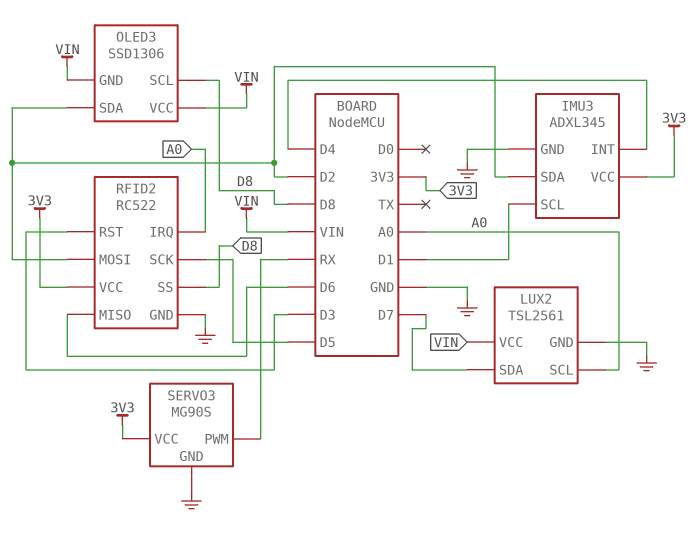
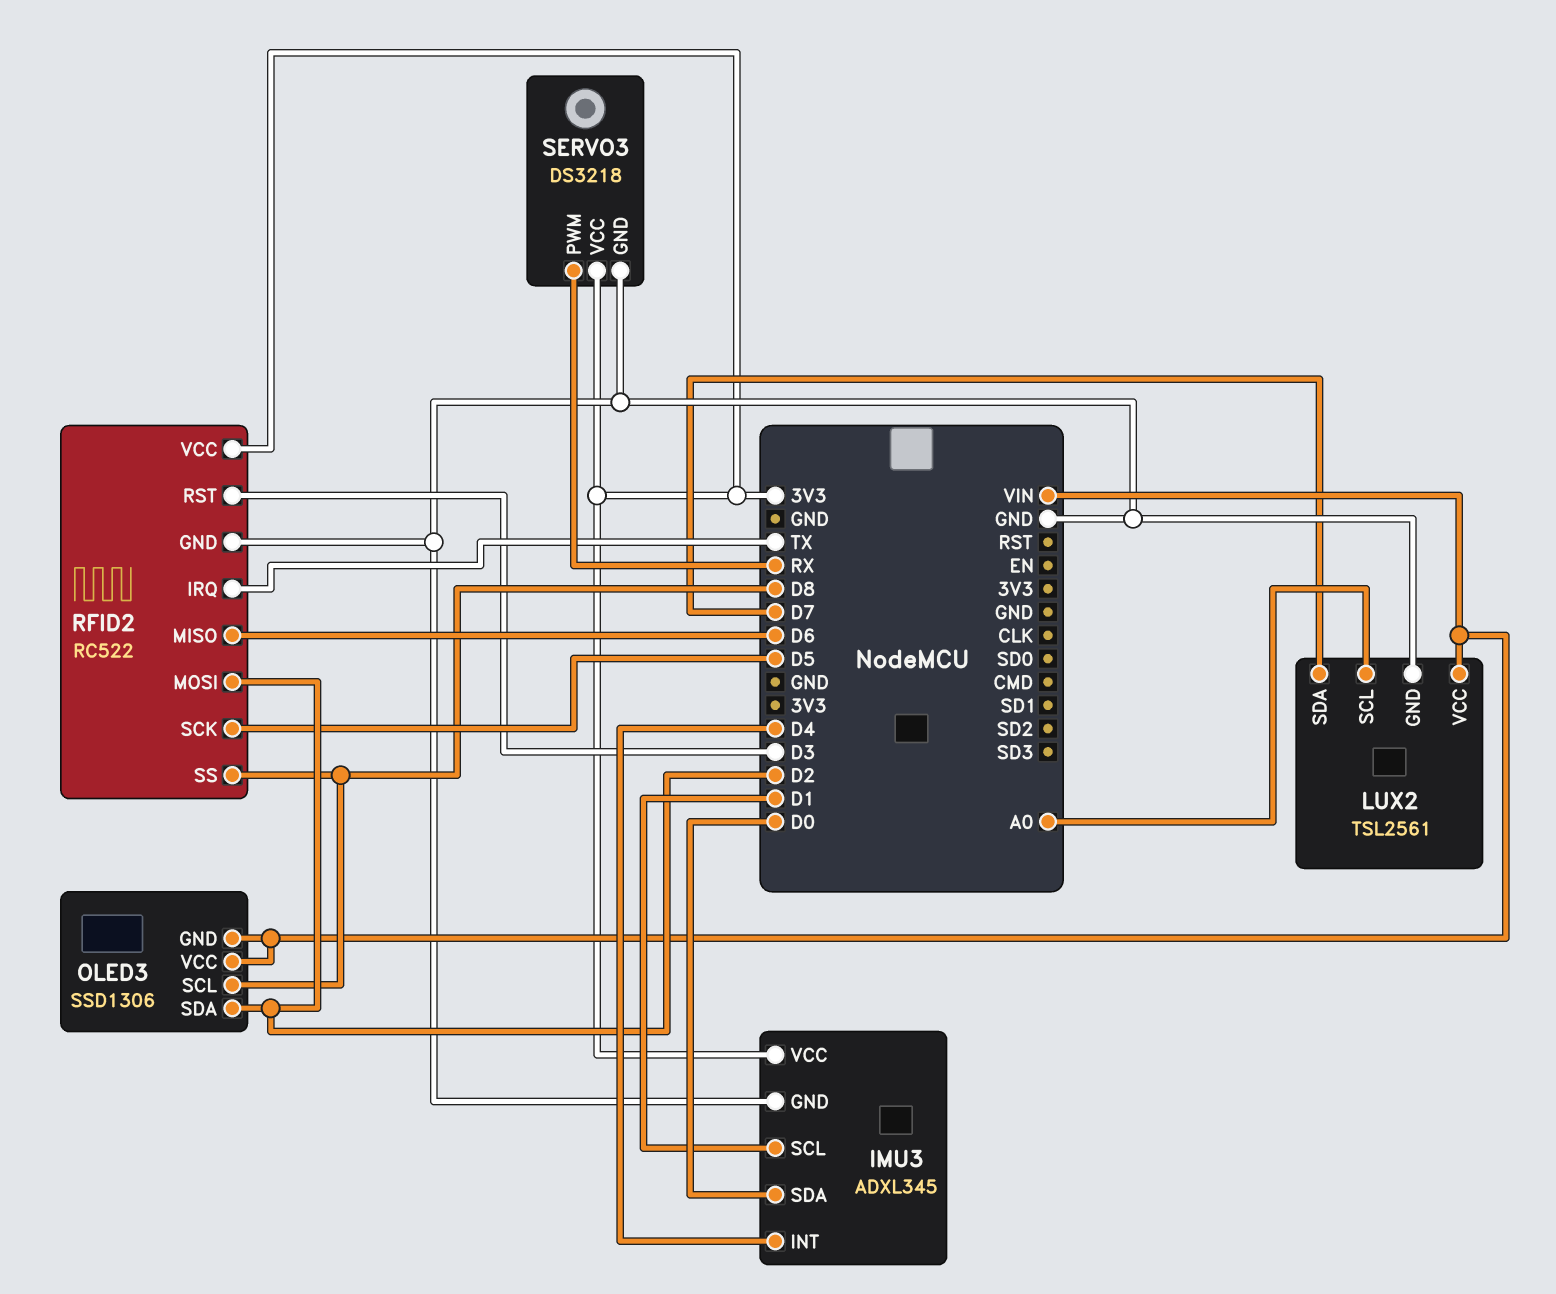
IMU3 pin SDA: D2 -> D0
RFID2 pin IRQ: A0 -> TX
SERVO3: MG90S -> DS3218

